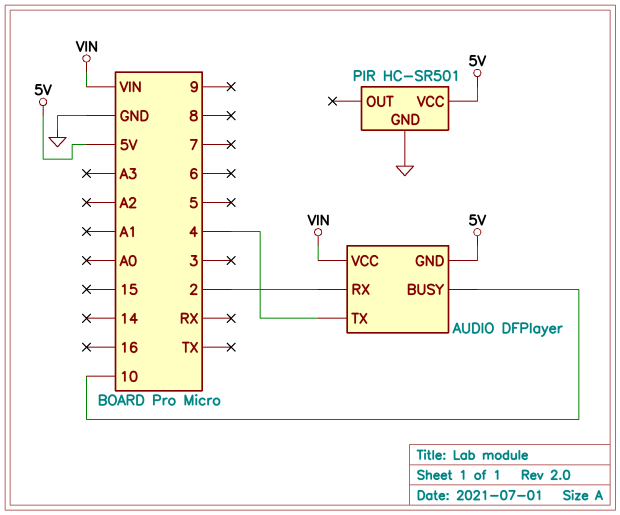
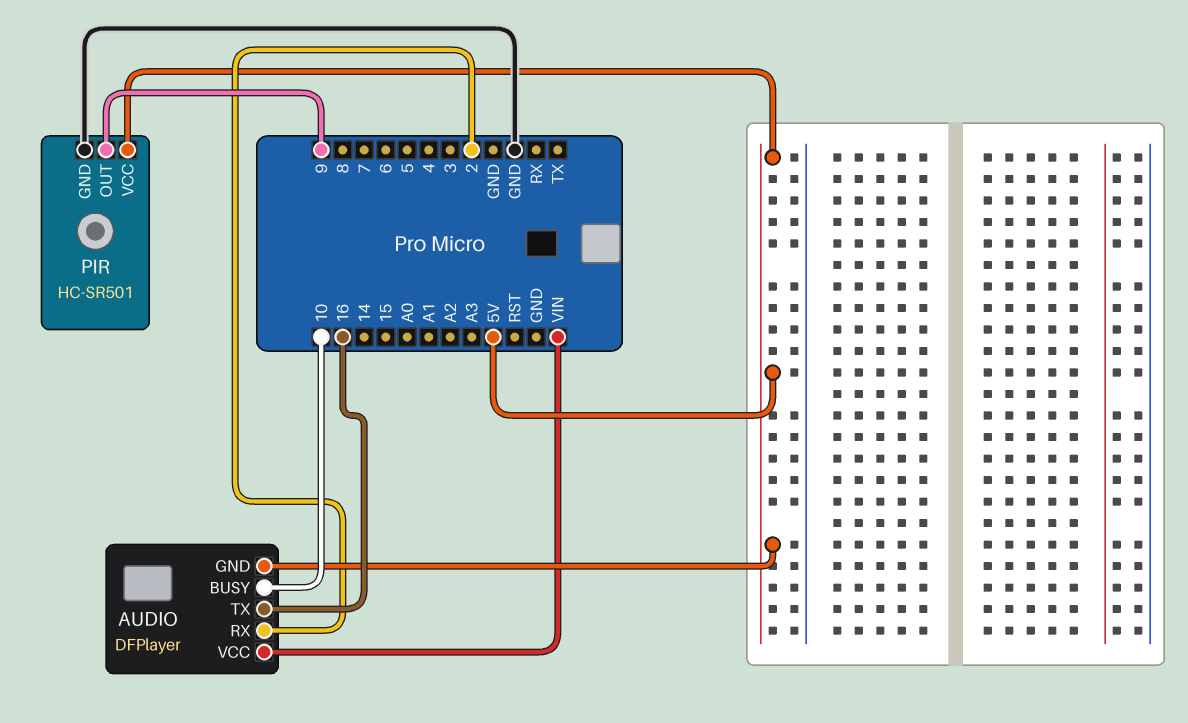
AUDIO pin TX: 4 -> 16
PIR pin OUT: none -> 9

